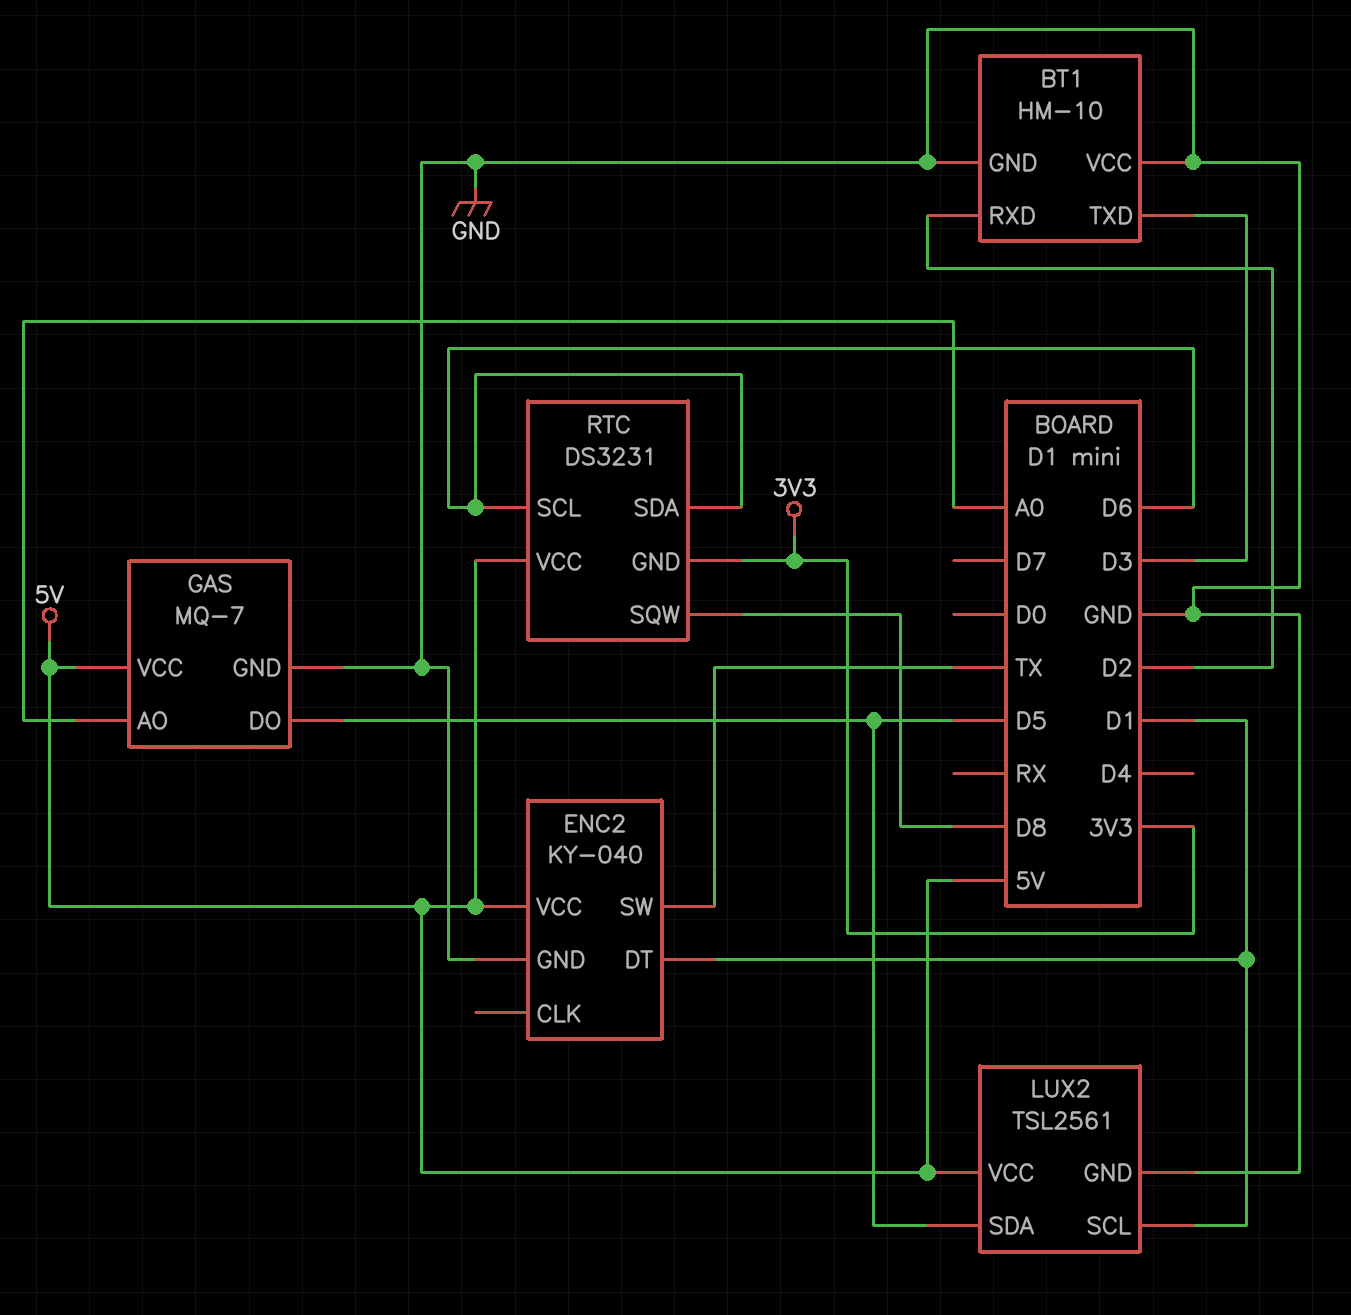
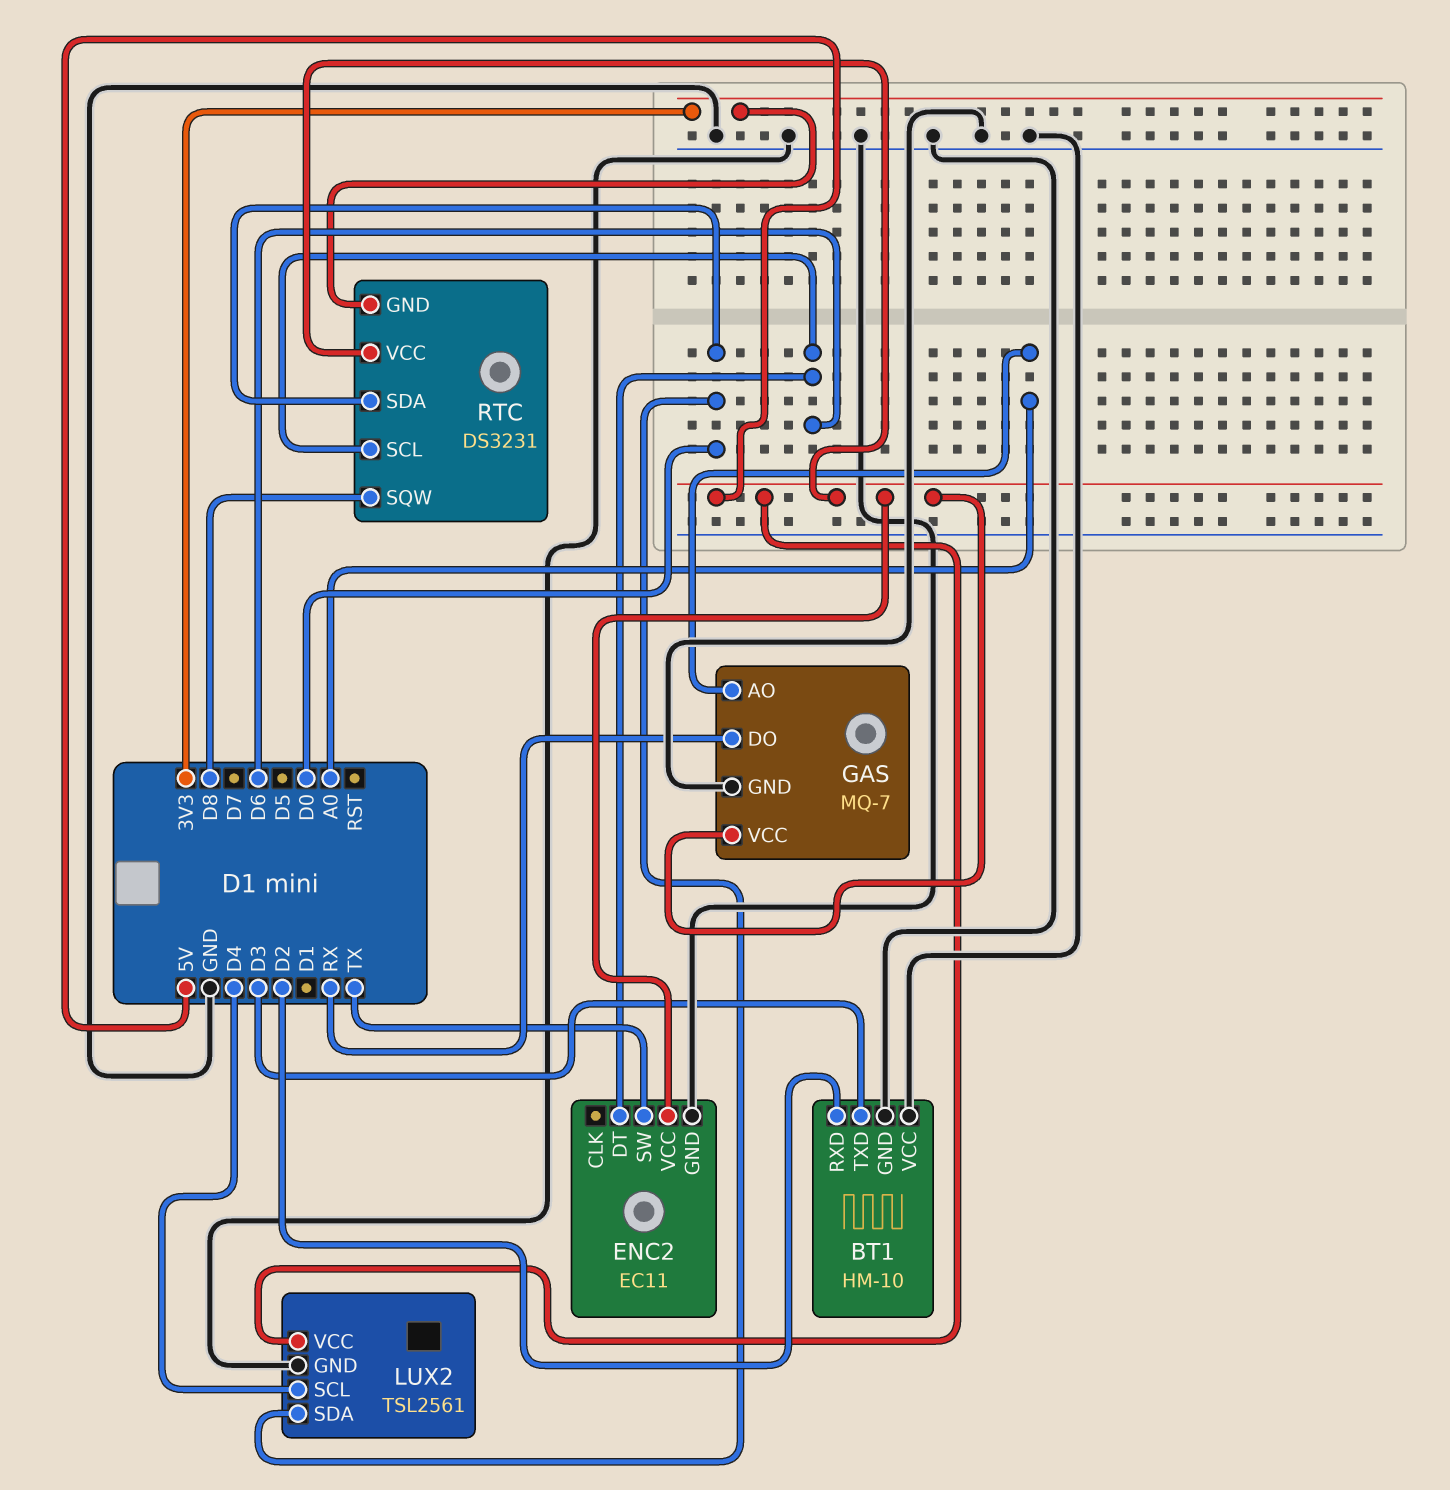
ENC2: KY-040 -> EC11
ENC2 pin DT: D1 -> D6
GAS pin DO: D5 -> RX
LUX2 pin SCL: D1 -> D4
LUX2 pin SDA: D5 -> D0
RTC pin SDA: D6 -> D0

